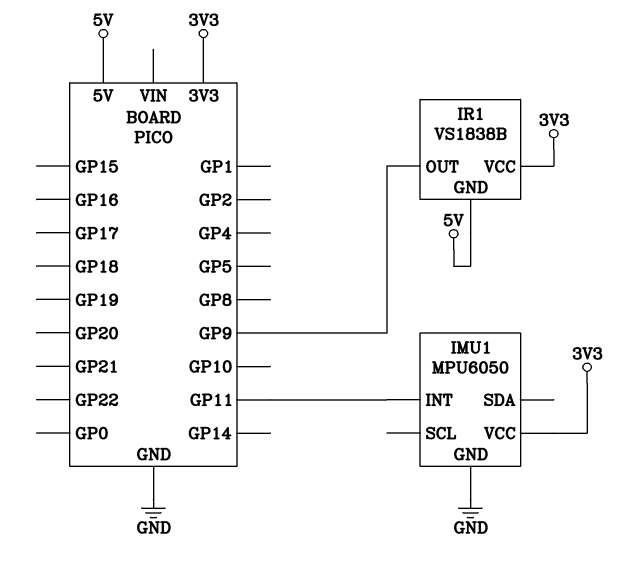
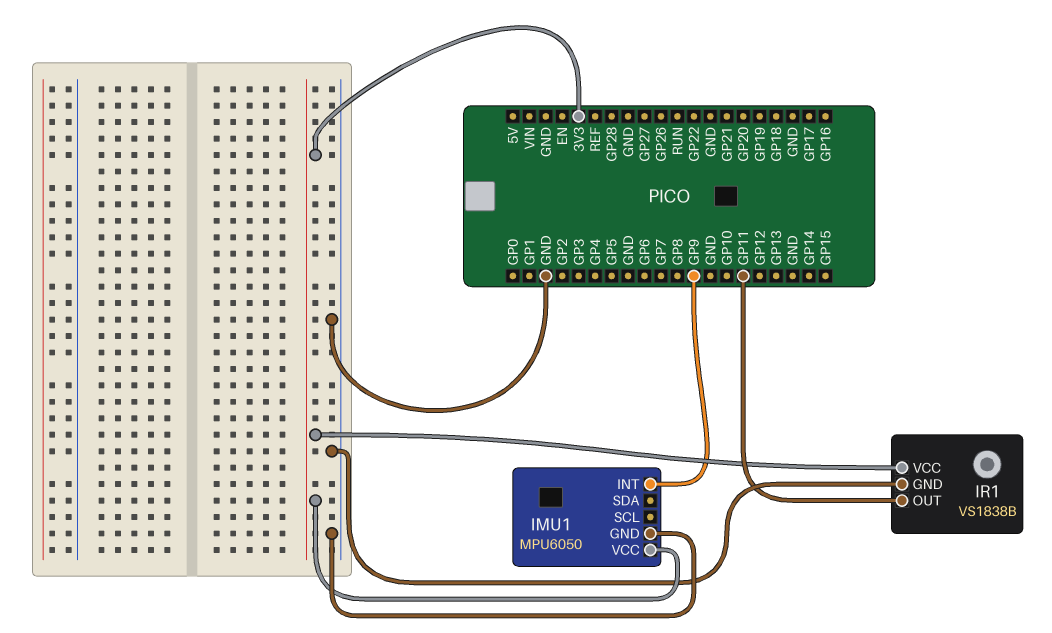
IMU1 pin INT: GP11 -> GP9
IR1 pin GND: 5V -> GND
IR1 pin OUT: GP9 -> GP11

